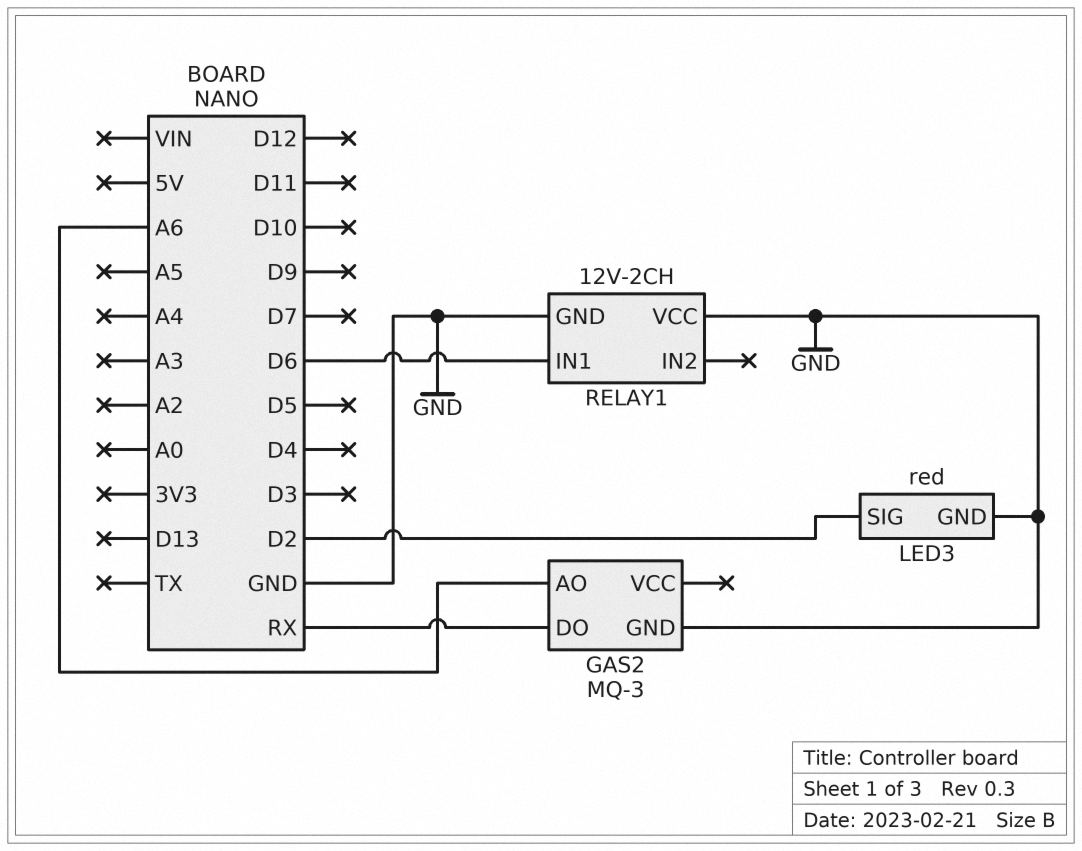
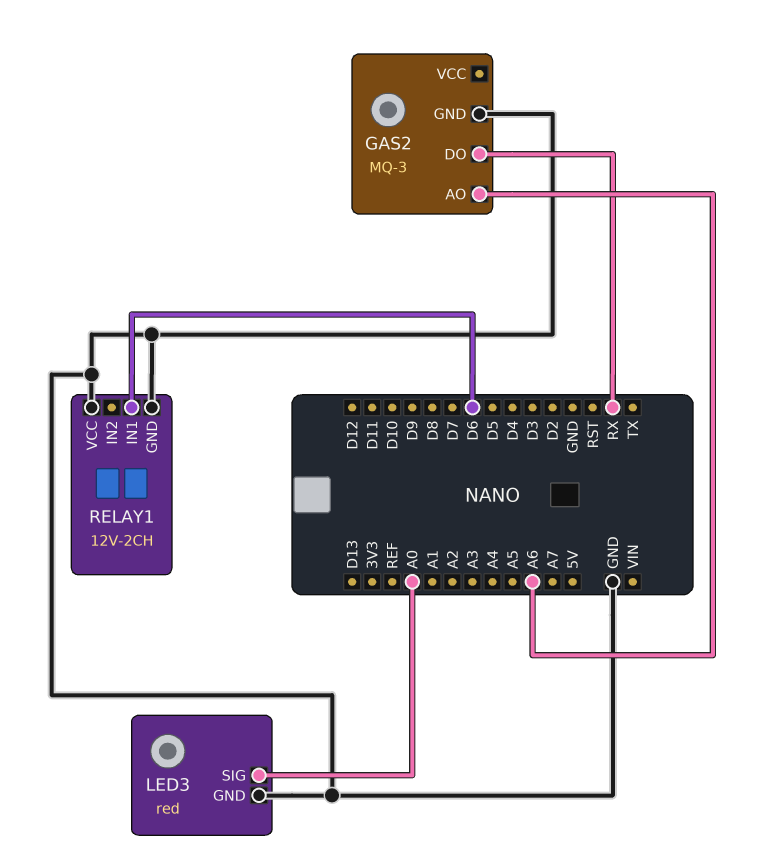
LED3 pin SIG: D2 -> A0

